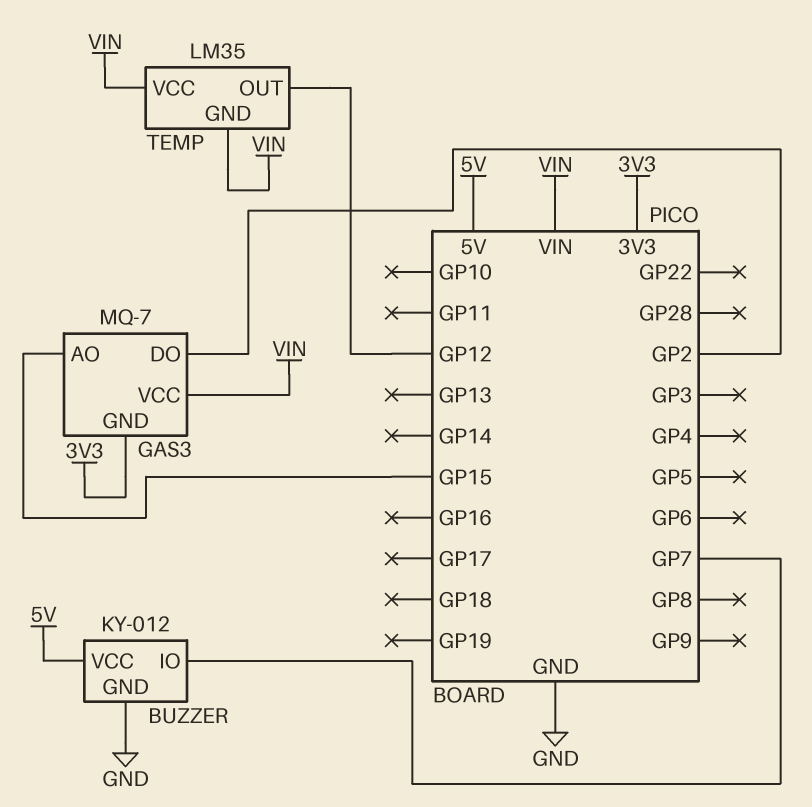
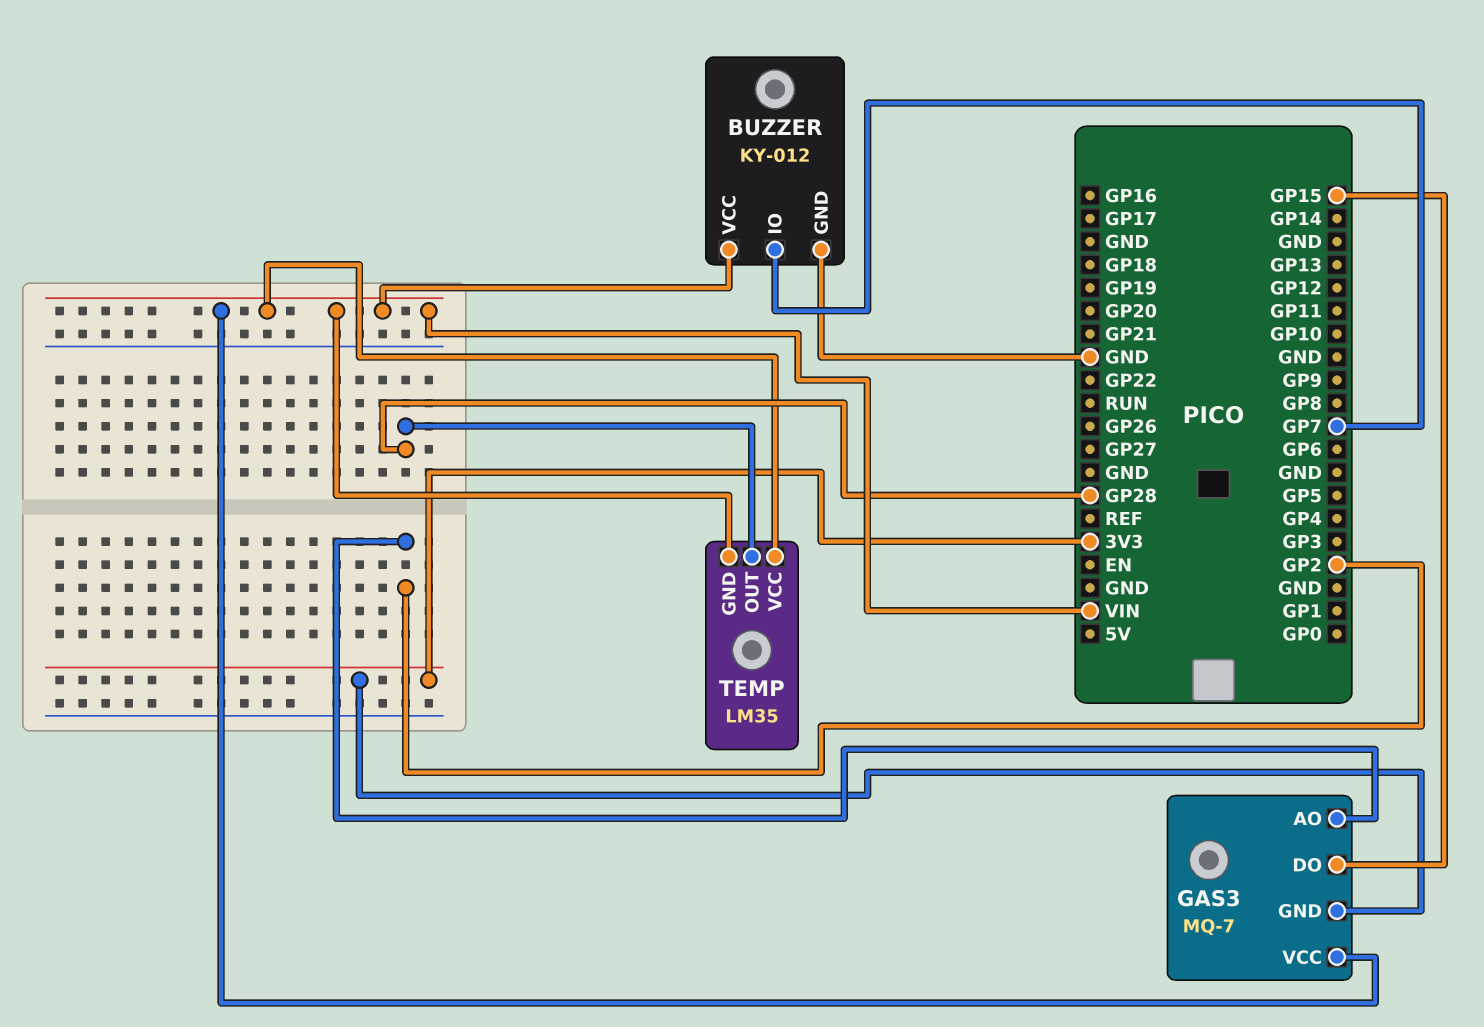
BUZZER pin VCC: 5V -> VIN
GAS3 pin AO: GP15 -> GP2
GAS3 pin DO: GP2 -> GP15
TEMP pin OUT: GP12 -> GP28

